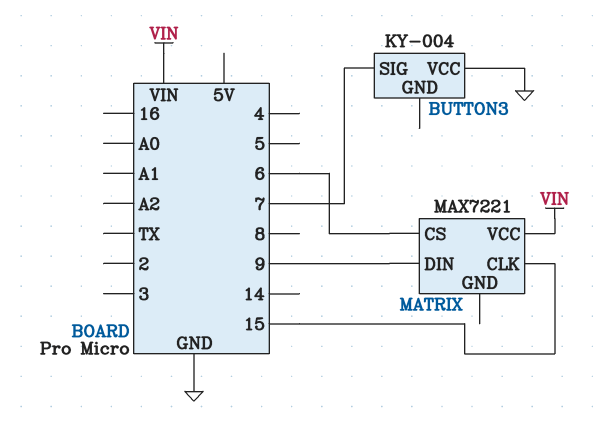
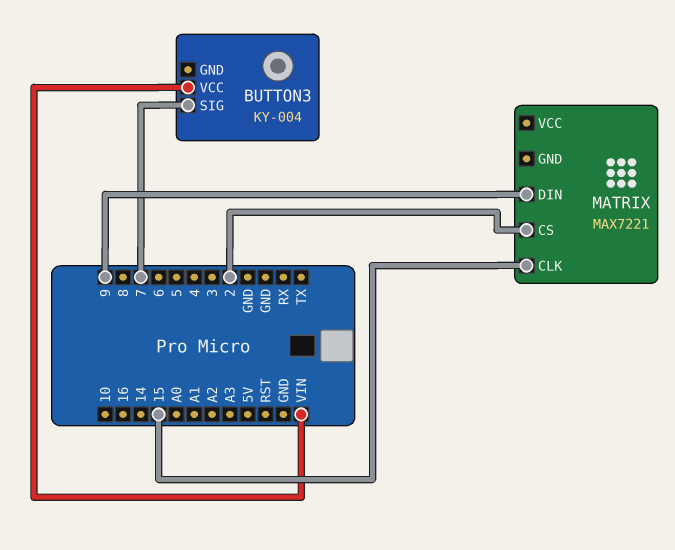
BUTTON3 pin VCC: GND -> VIN
MATRIX pin CS: 6 -> 2
MATRIX pin VCC: VIN -> none

